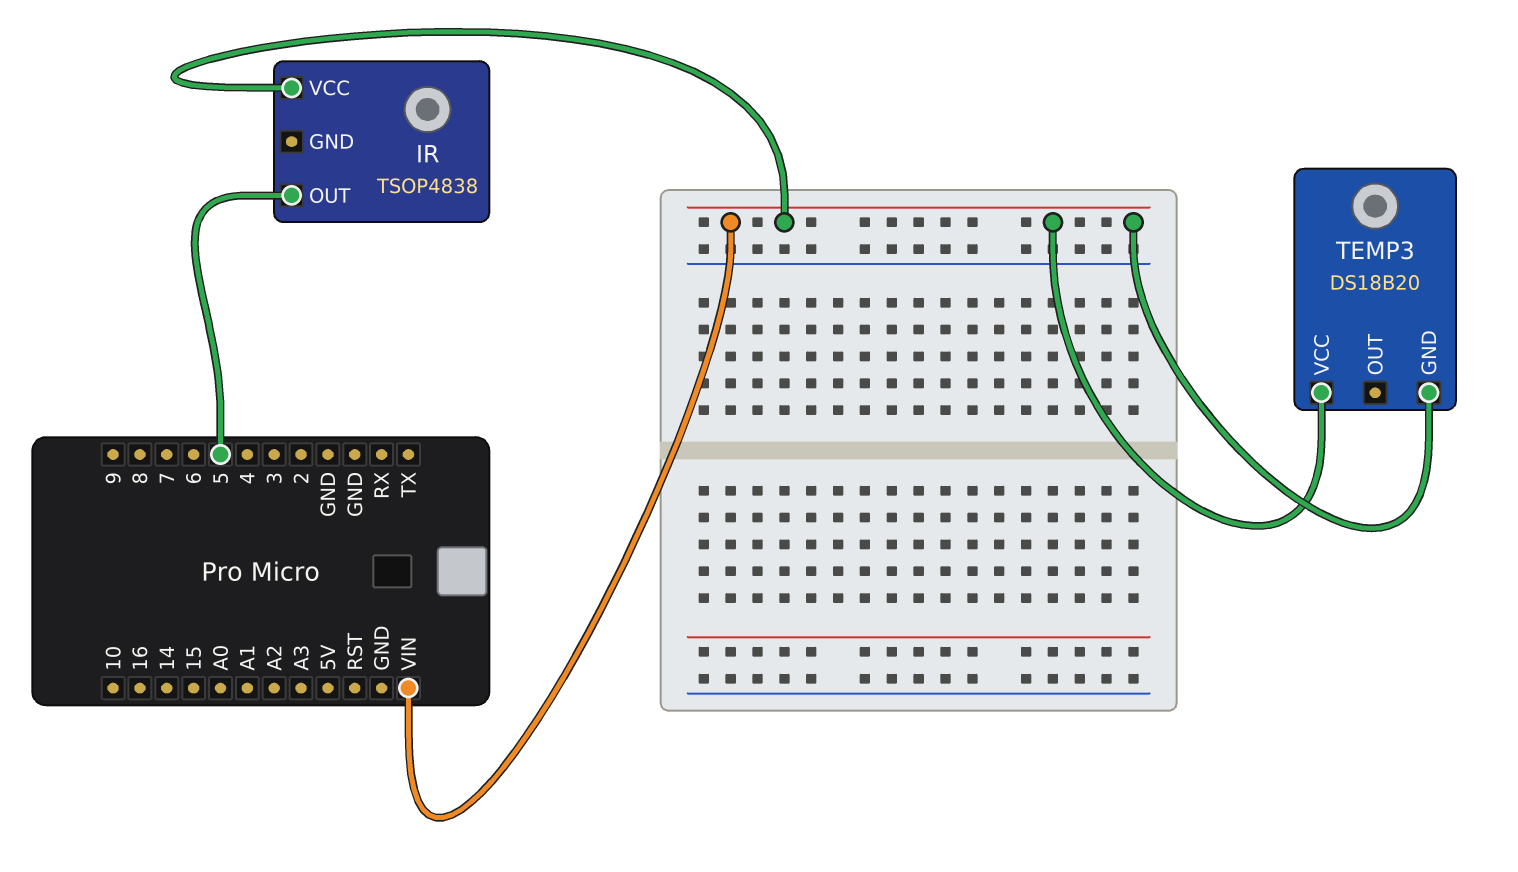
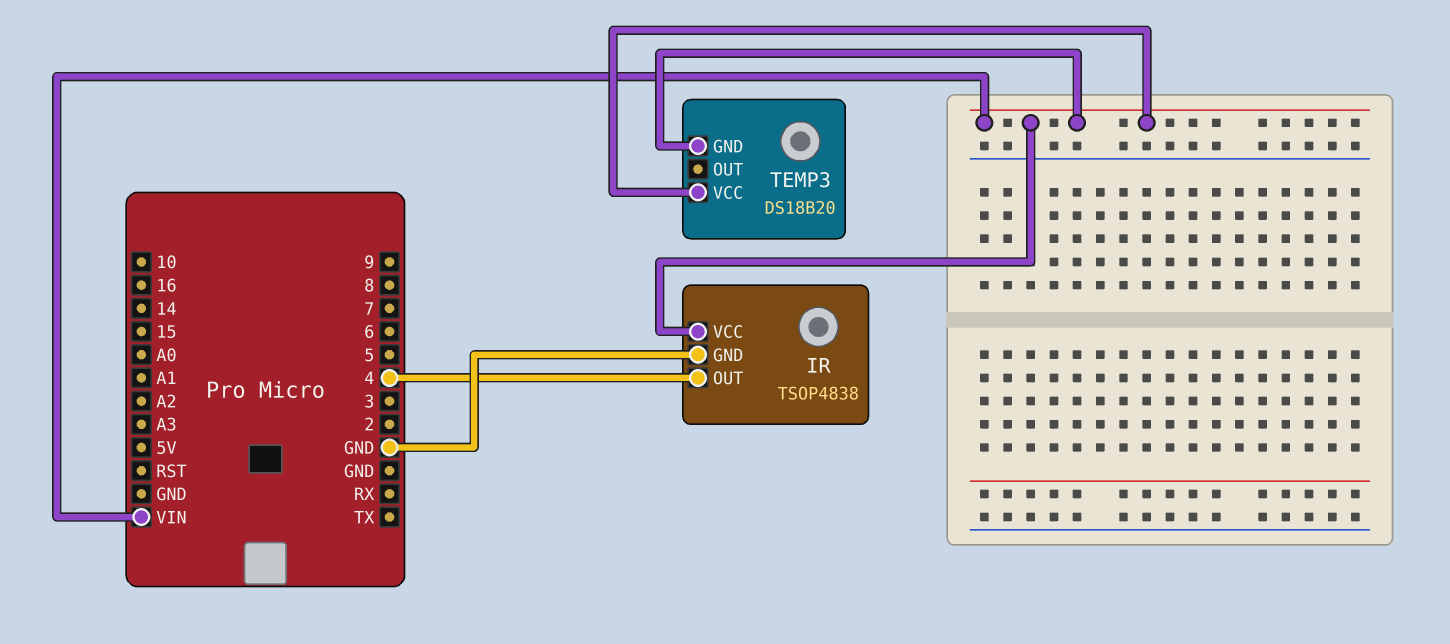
IR pin GND: none -> GND
IR pin OUT: 5 -> 4

